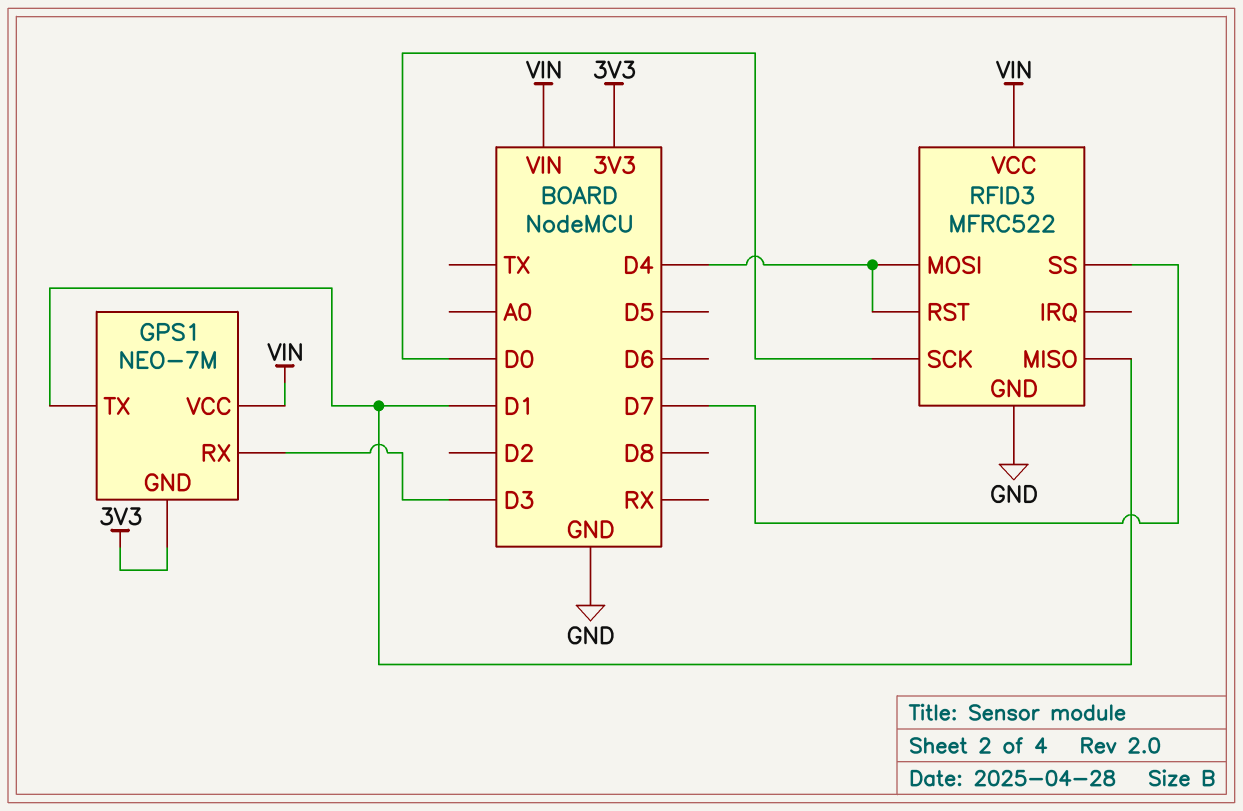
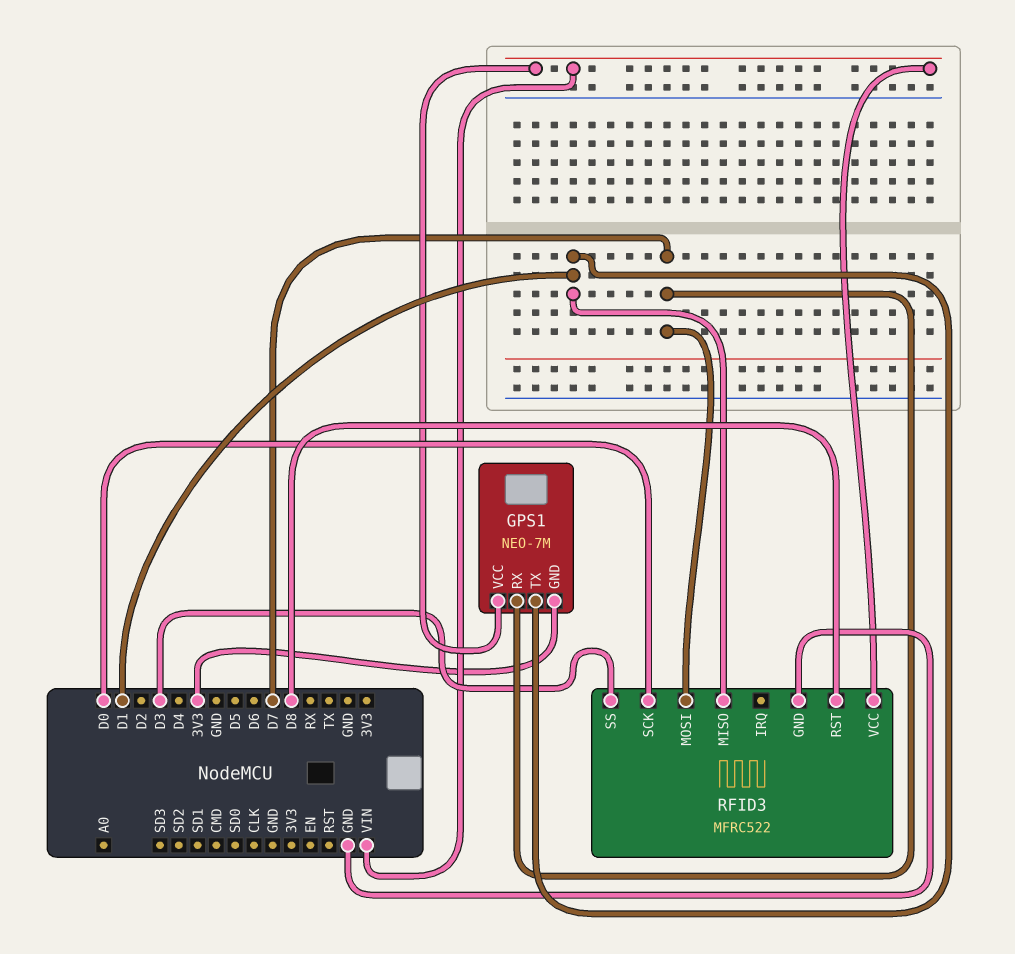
GPS1 pin RX: D3 -> D7
RFID3 pin MOSI: D4 -> D7
RFID3 pin RST: D4 -> D8
RFID3 pin SS: D7 -> D3

